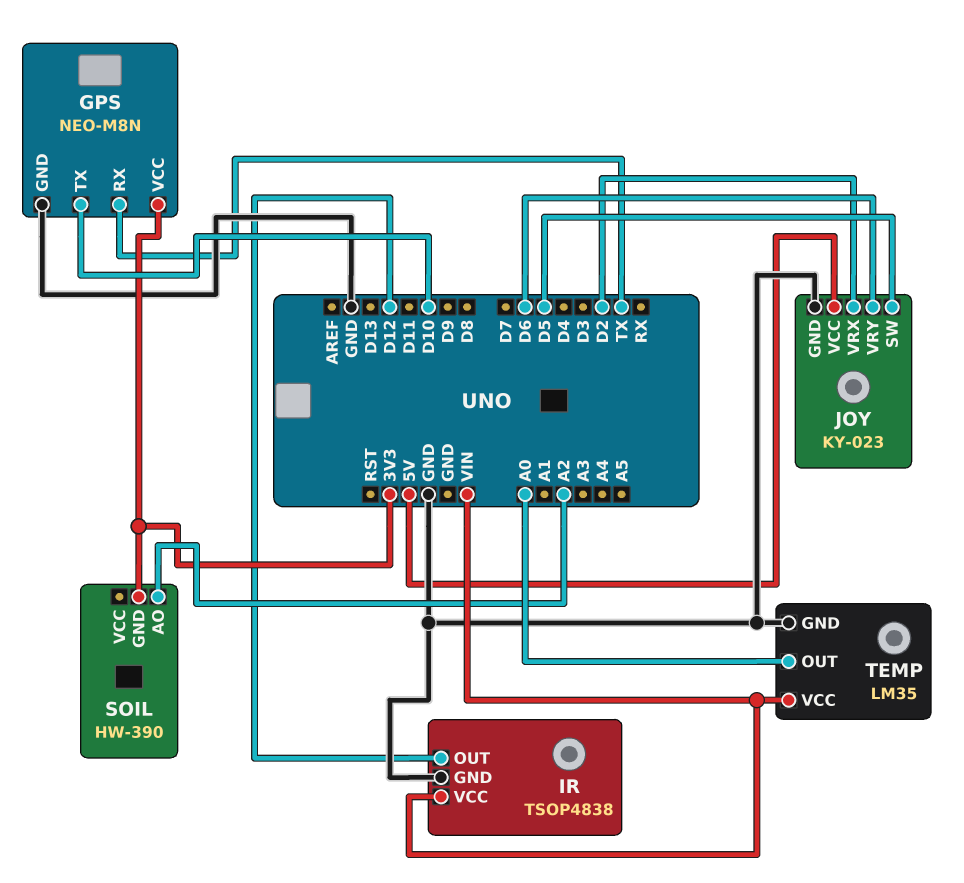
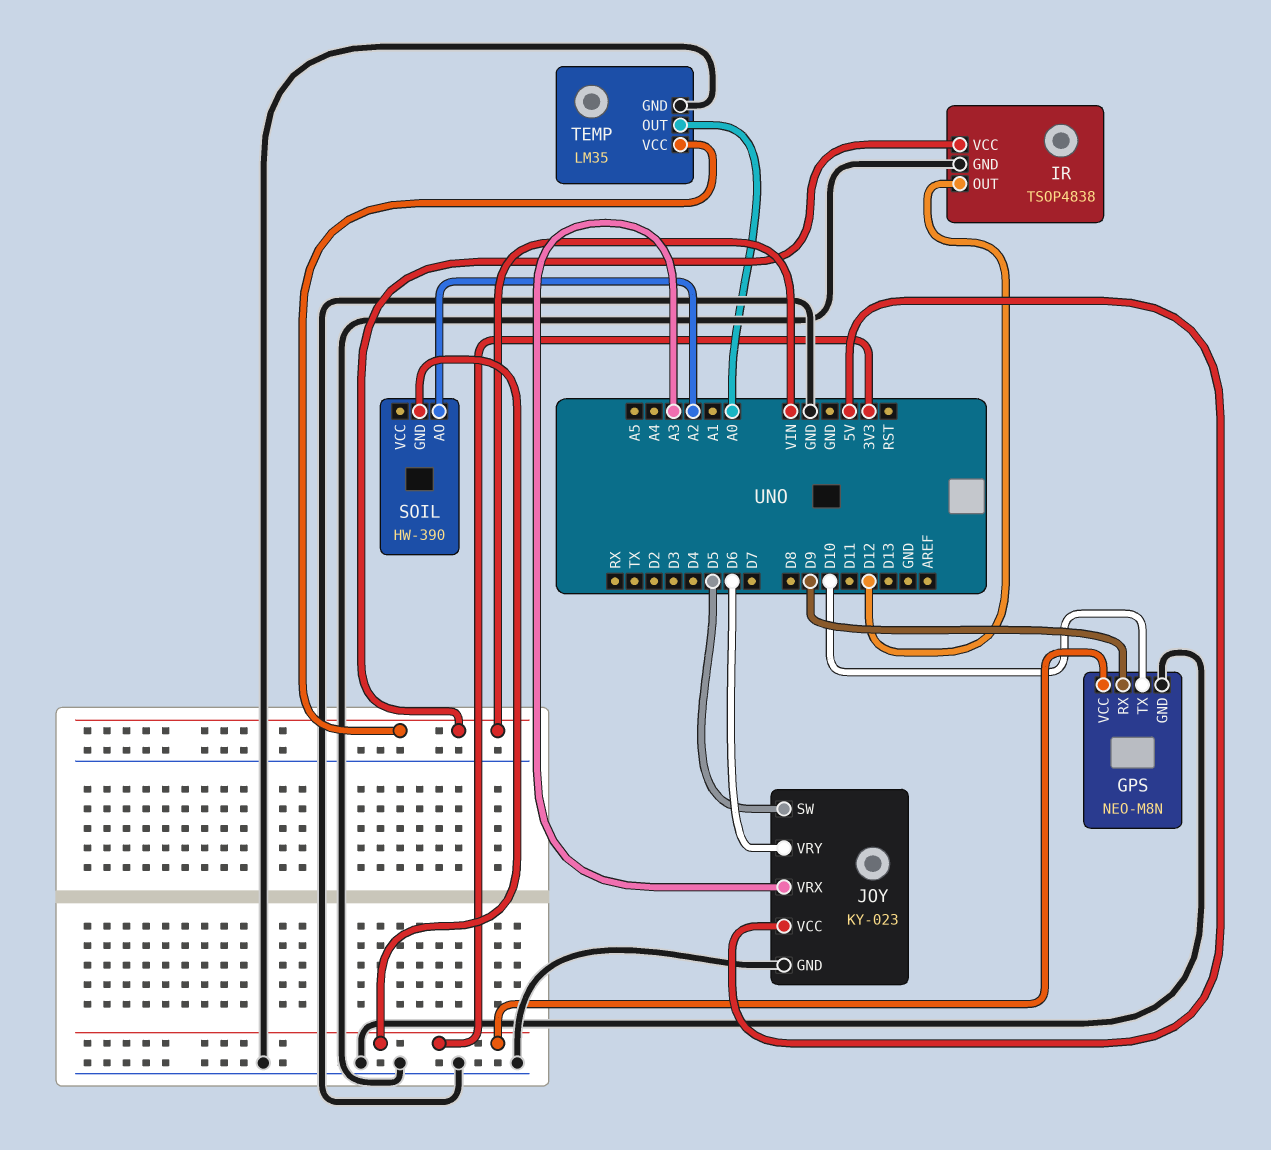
GPS pin RX: TX -> D9
JOY pin VRX: D2 -> A3

